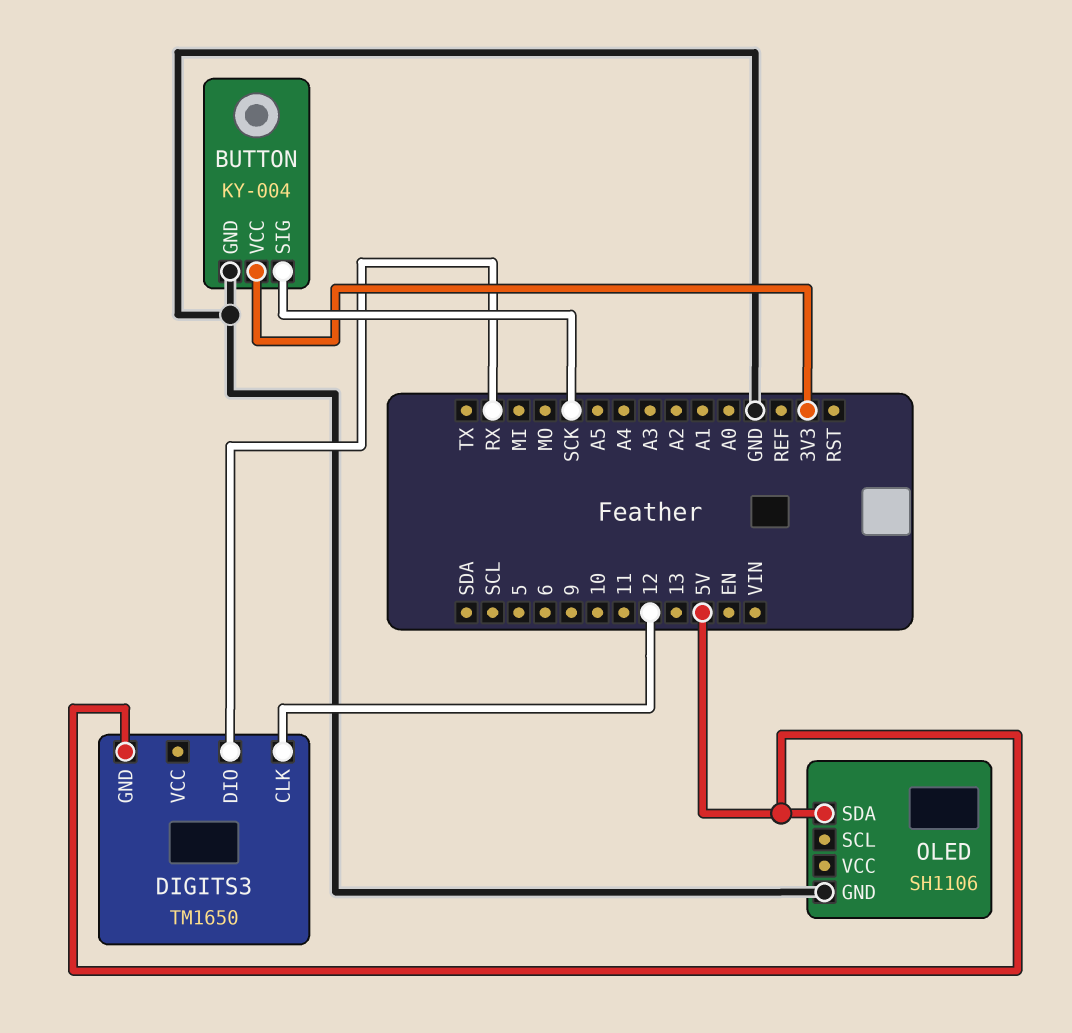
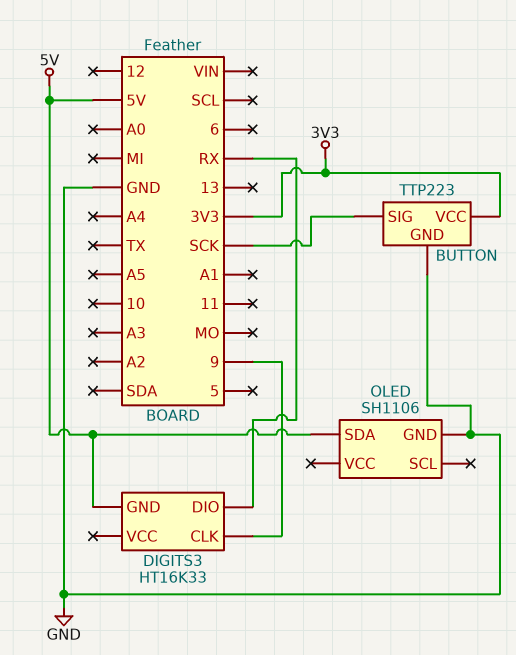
BUTTON: KY-004 -> TTP223
DIGITS3: TM1650 -> HT16K33
DIGITS3 pin CLK: 12 -> 9

